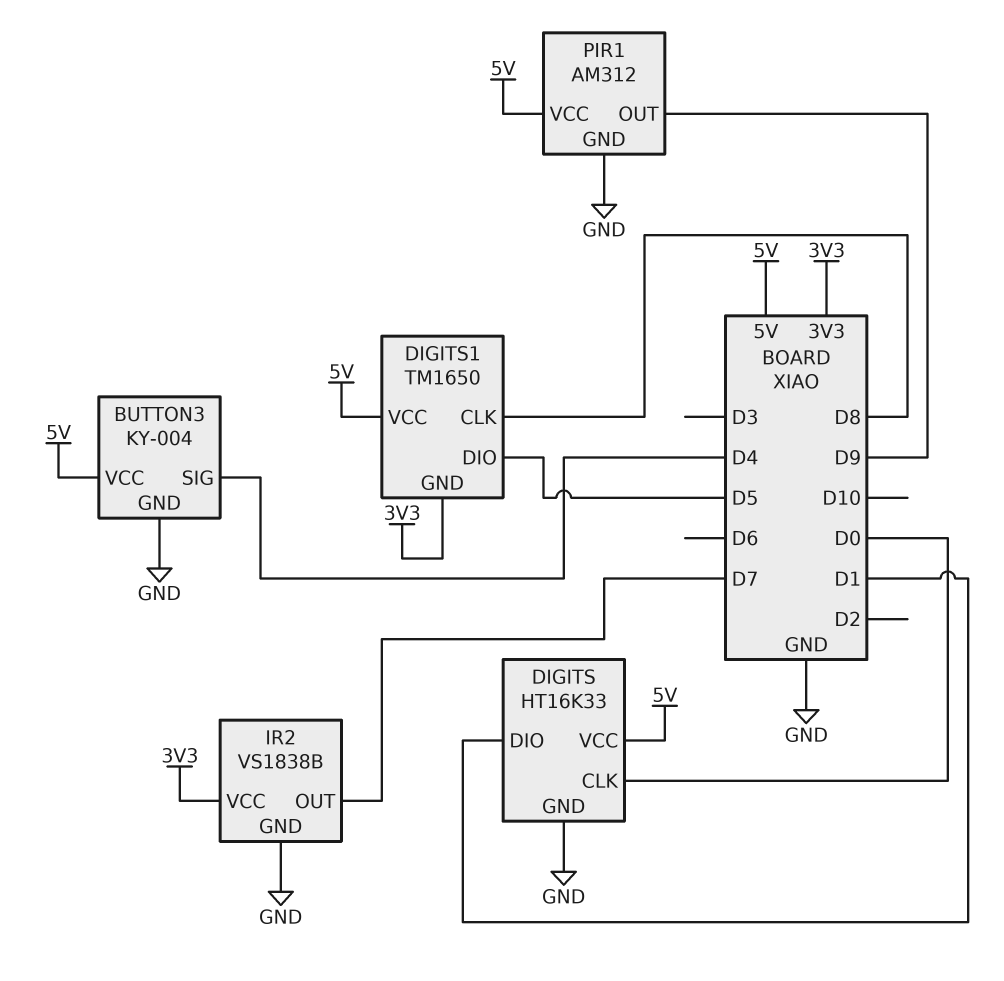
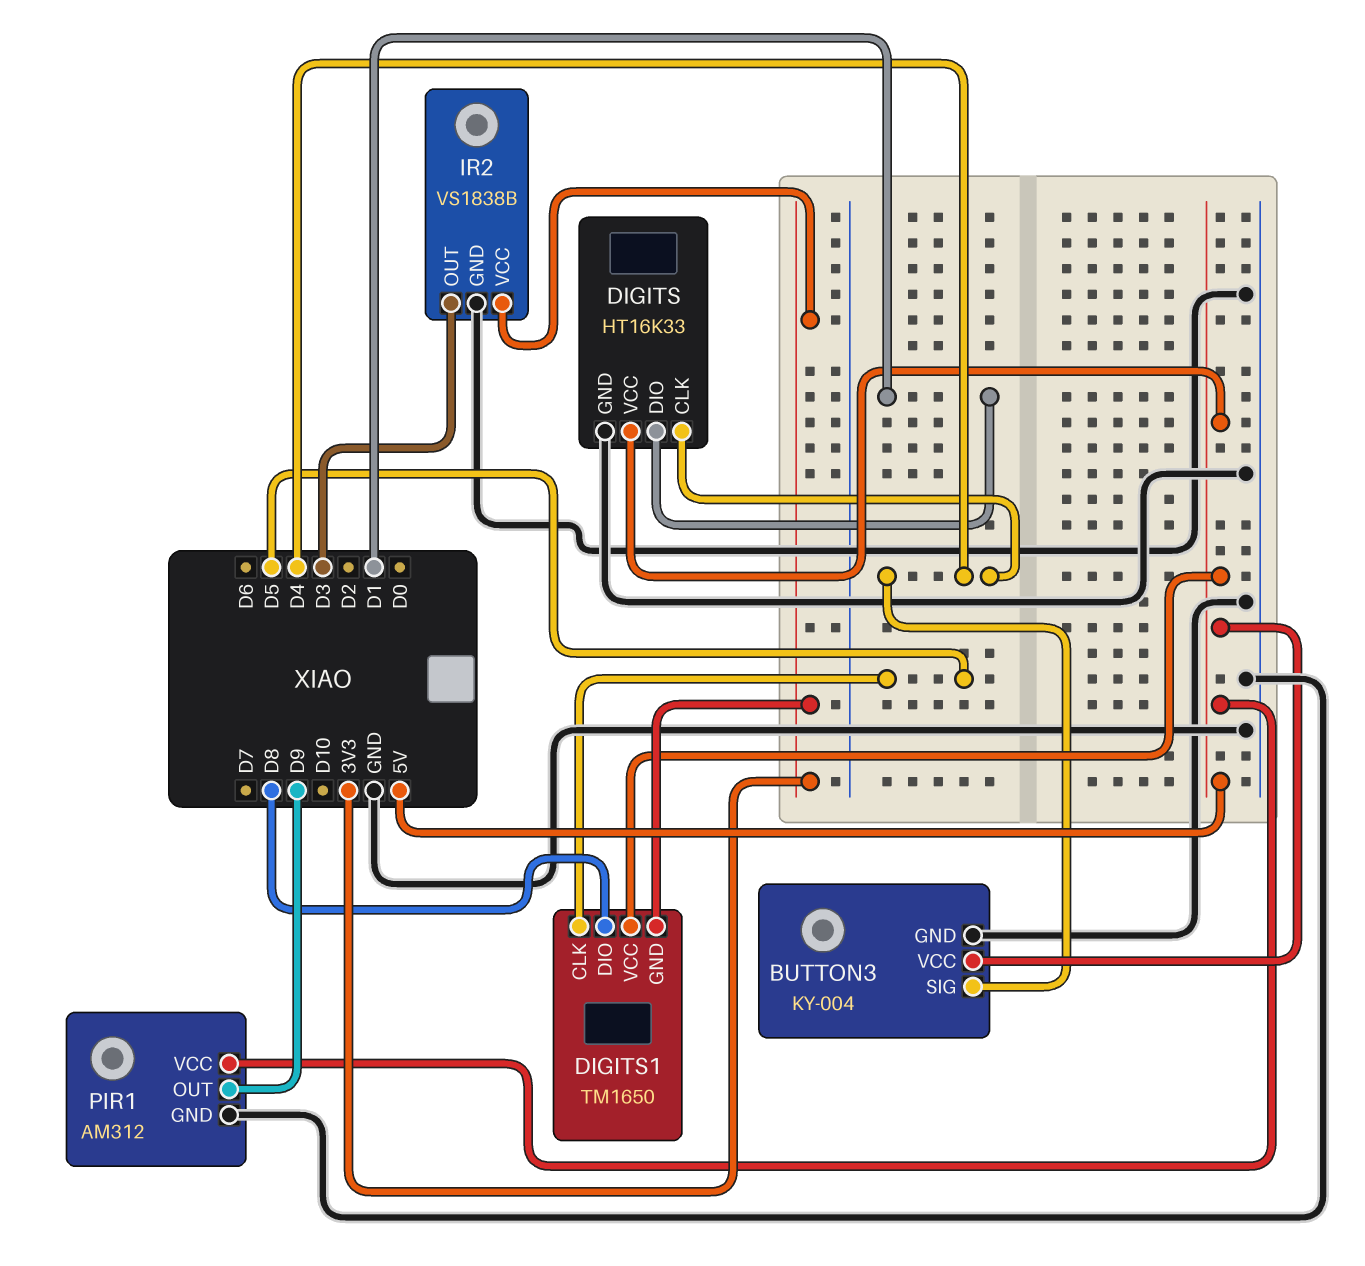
DIGITS pin CLK: D0 -> D4
DIGITS1 pin CLK: D8 -> D5
DIGITS1 pin DIO: D5 -> D8
IR2 pin OUT: D7 -> D3

